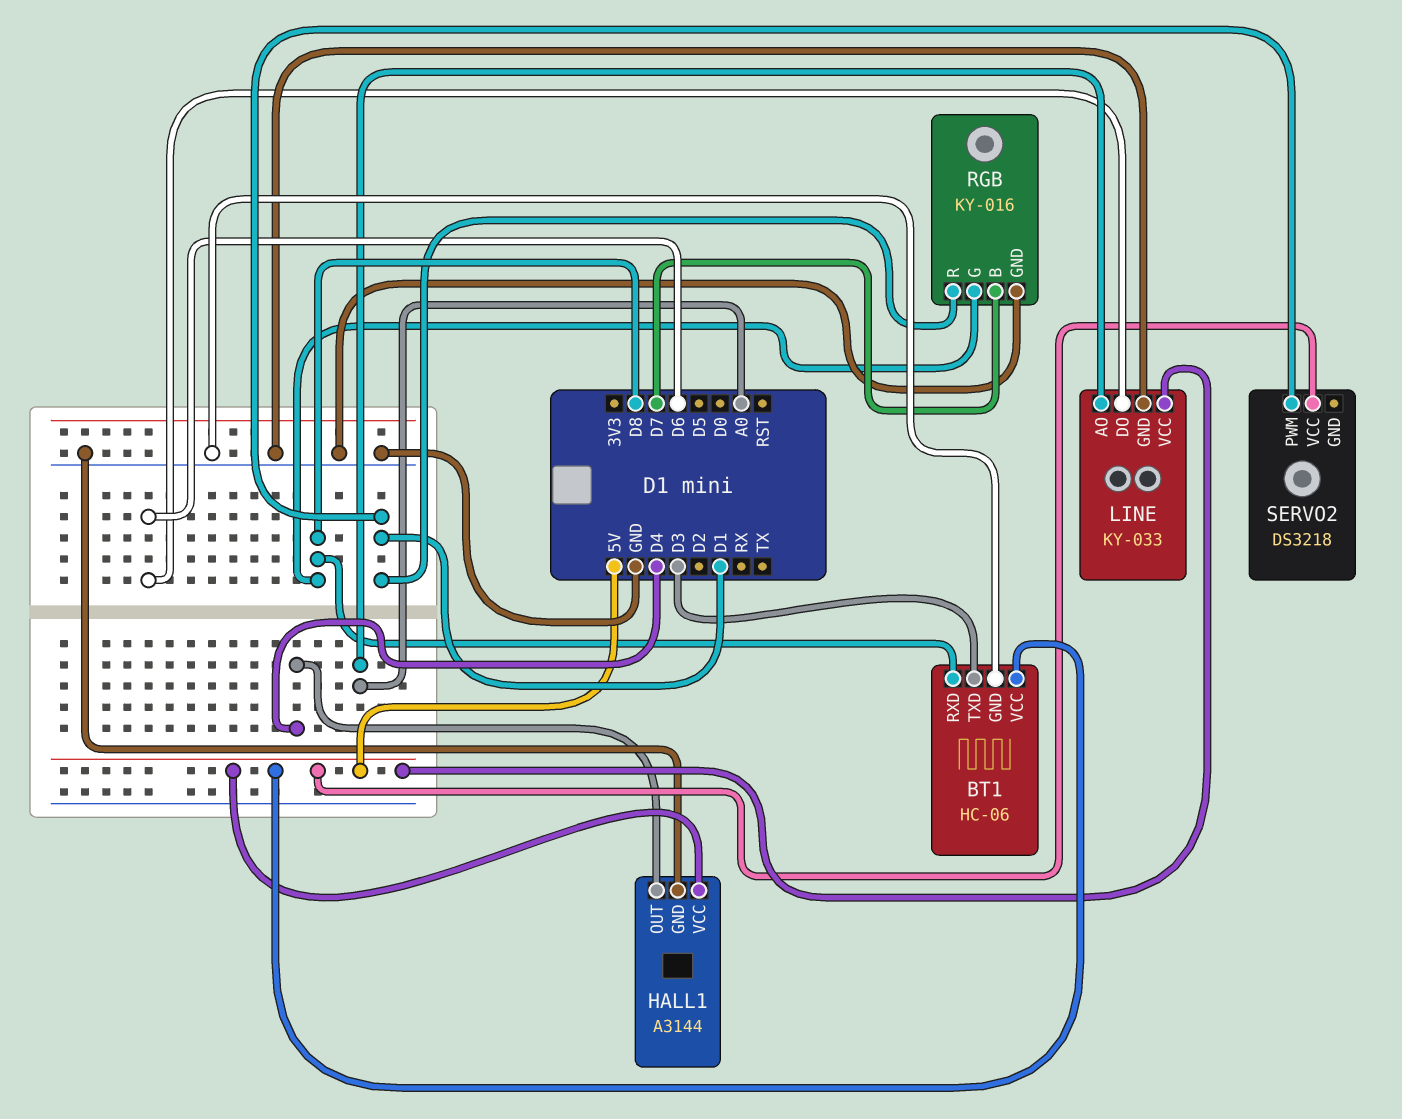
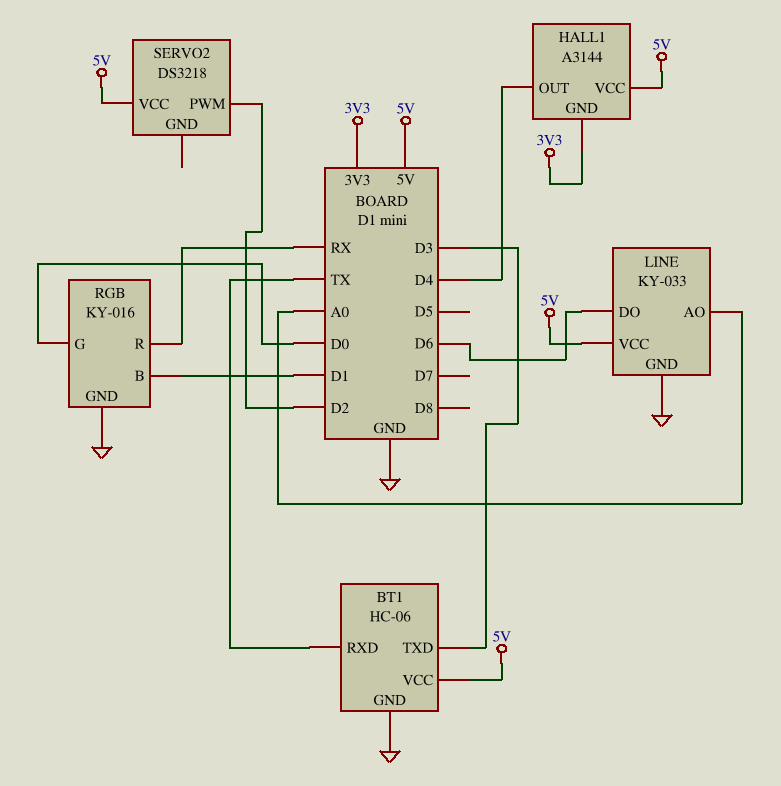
BT1 pin RXD: D8 -> TX
HALL1 pin GND: GND -> 3V3
RGB pin B: D7 -> D1
RGB pin G: D8 -> D0
RGB pin R: D1 -> RX
SERVO2 pin PWM: D1 -> D2

